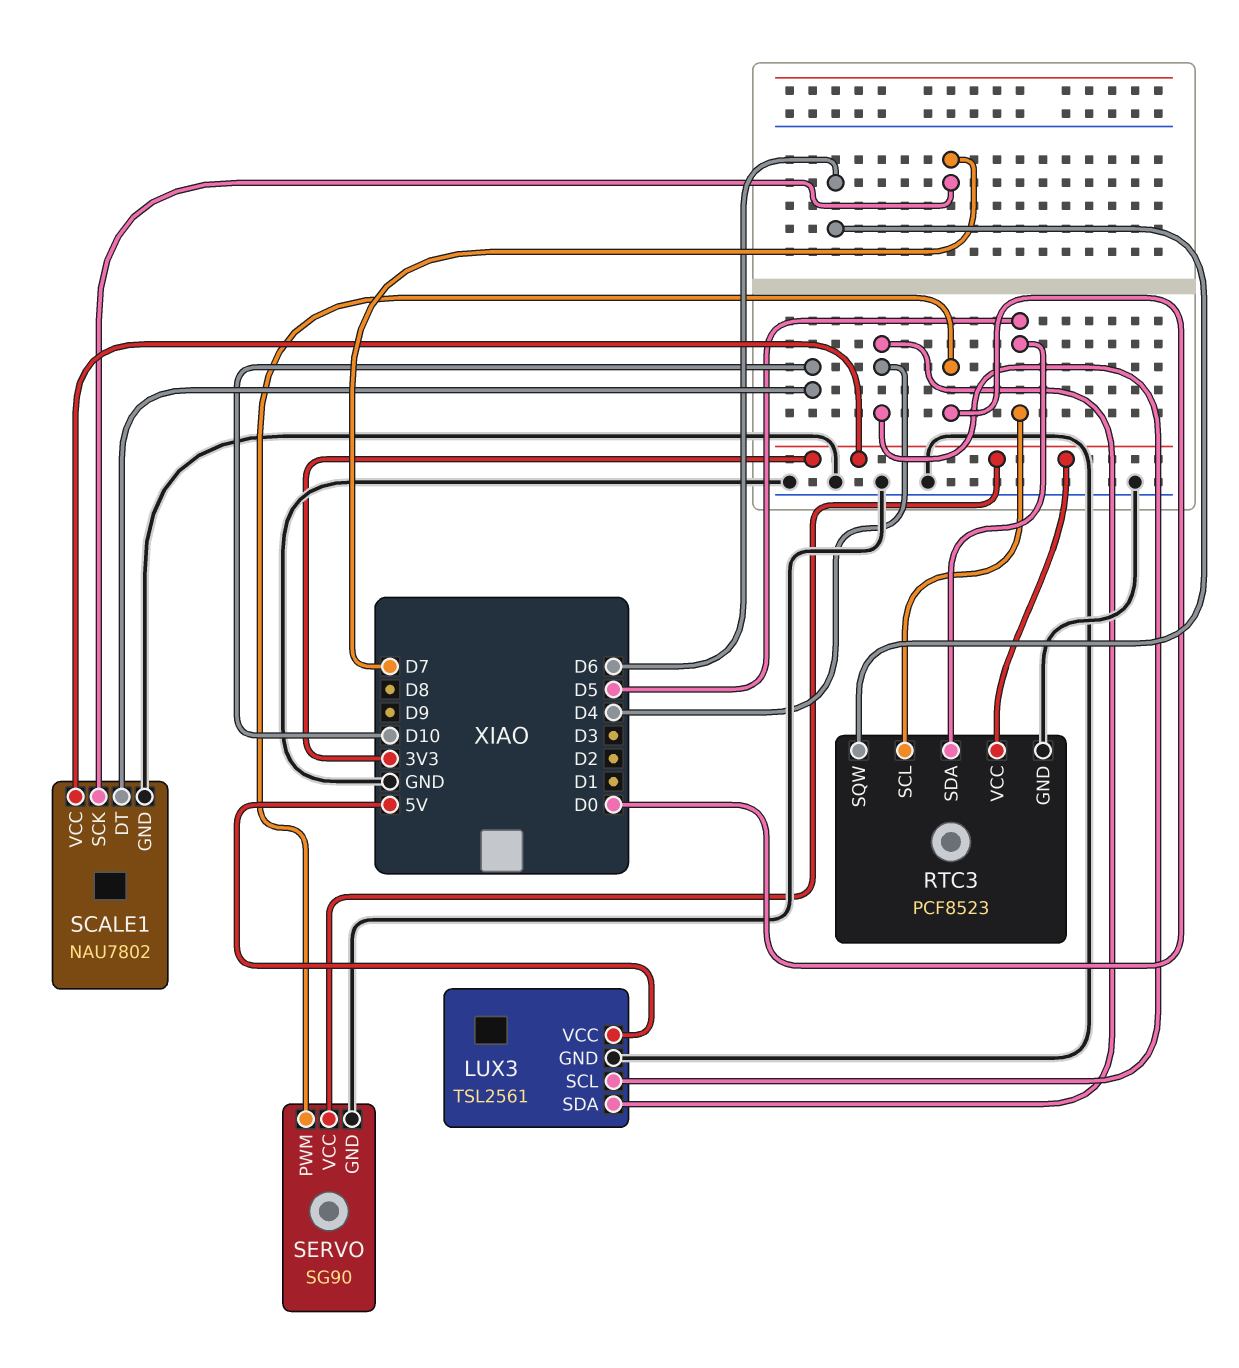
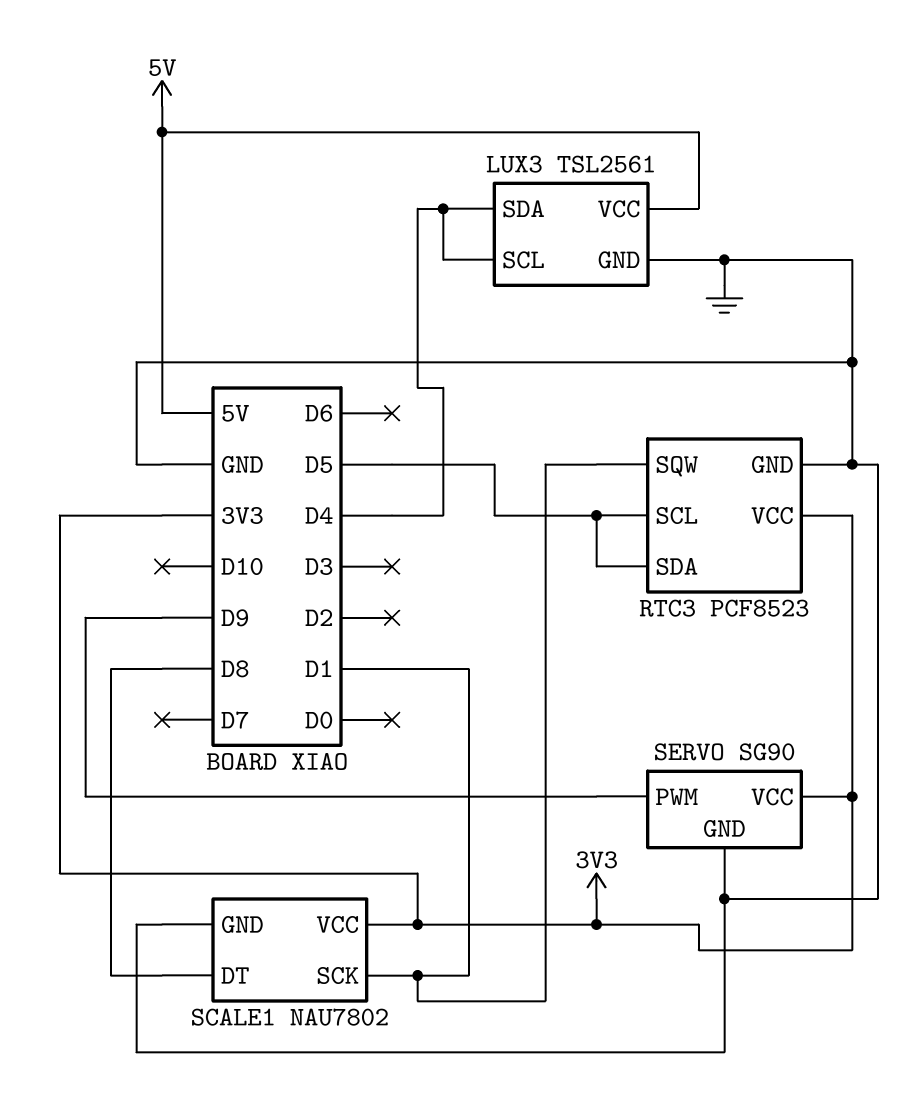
RTC3 pin SQW: D6 -> D1
SCALE1 pin DT: D10 -> D8
SCALE1 pin SCK: D7 -> D1
SERVO pin PWM: D0 -> D9

